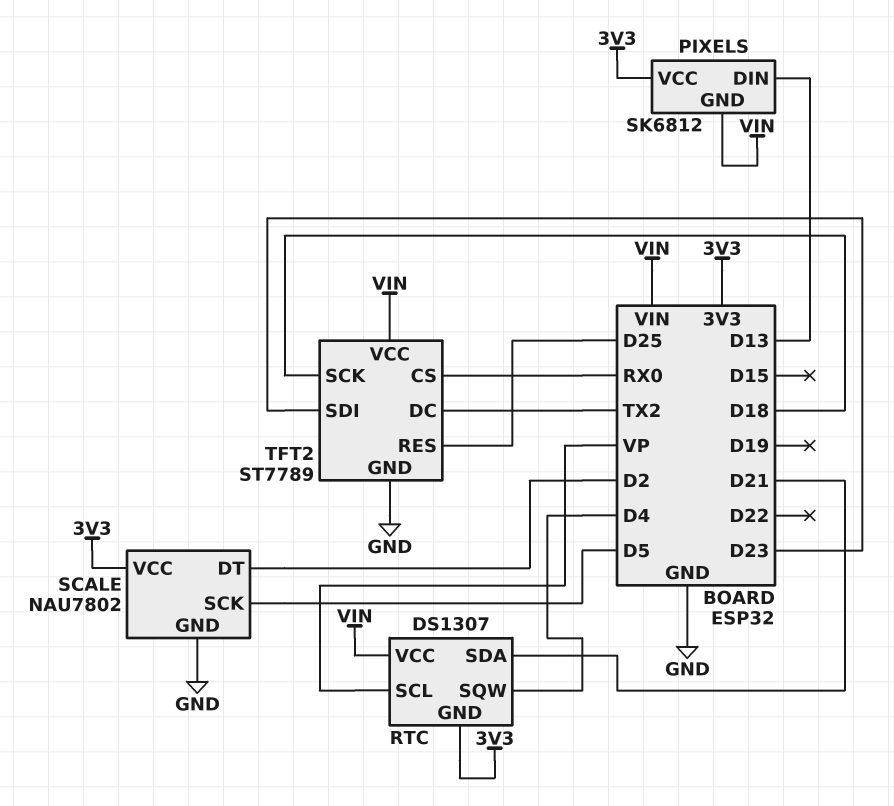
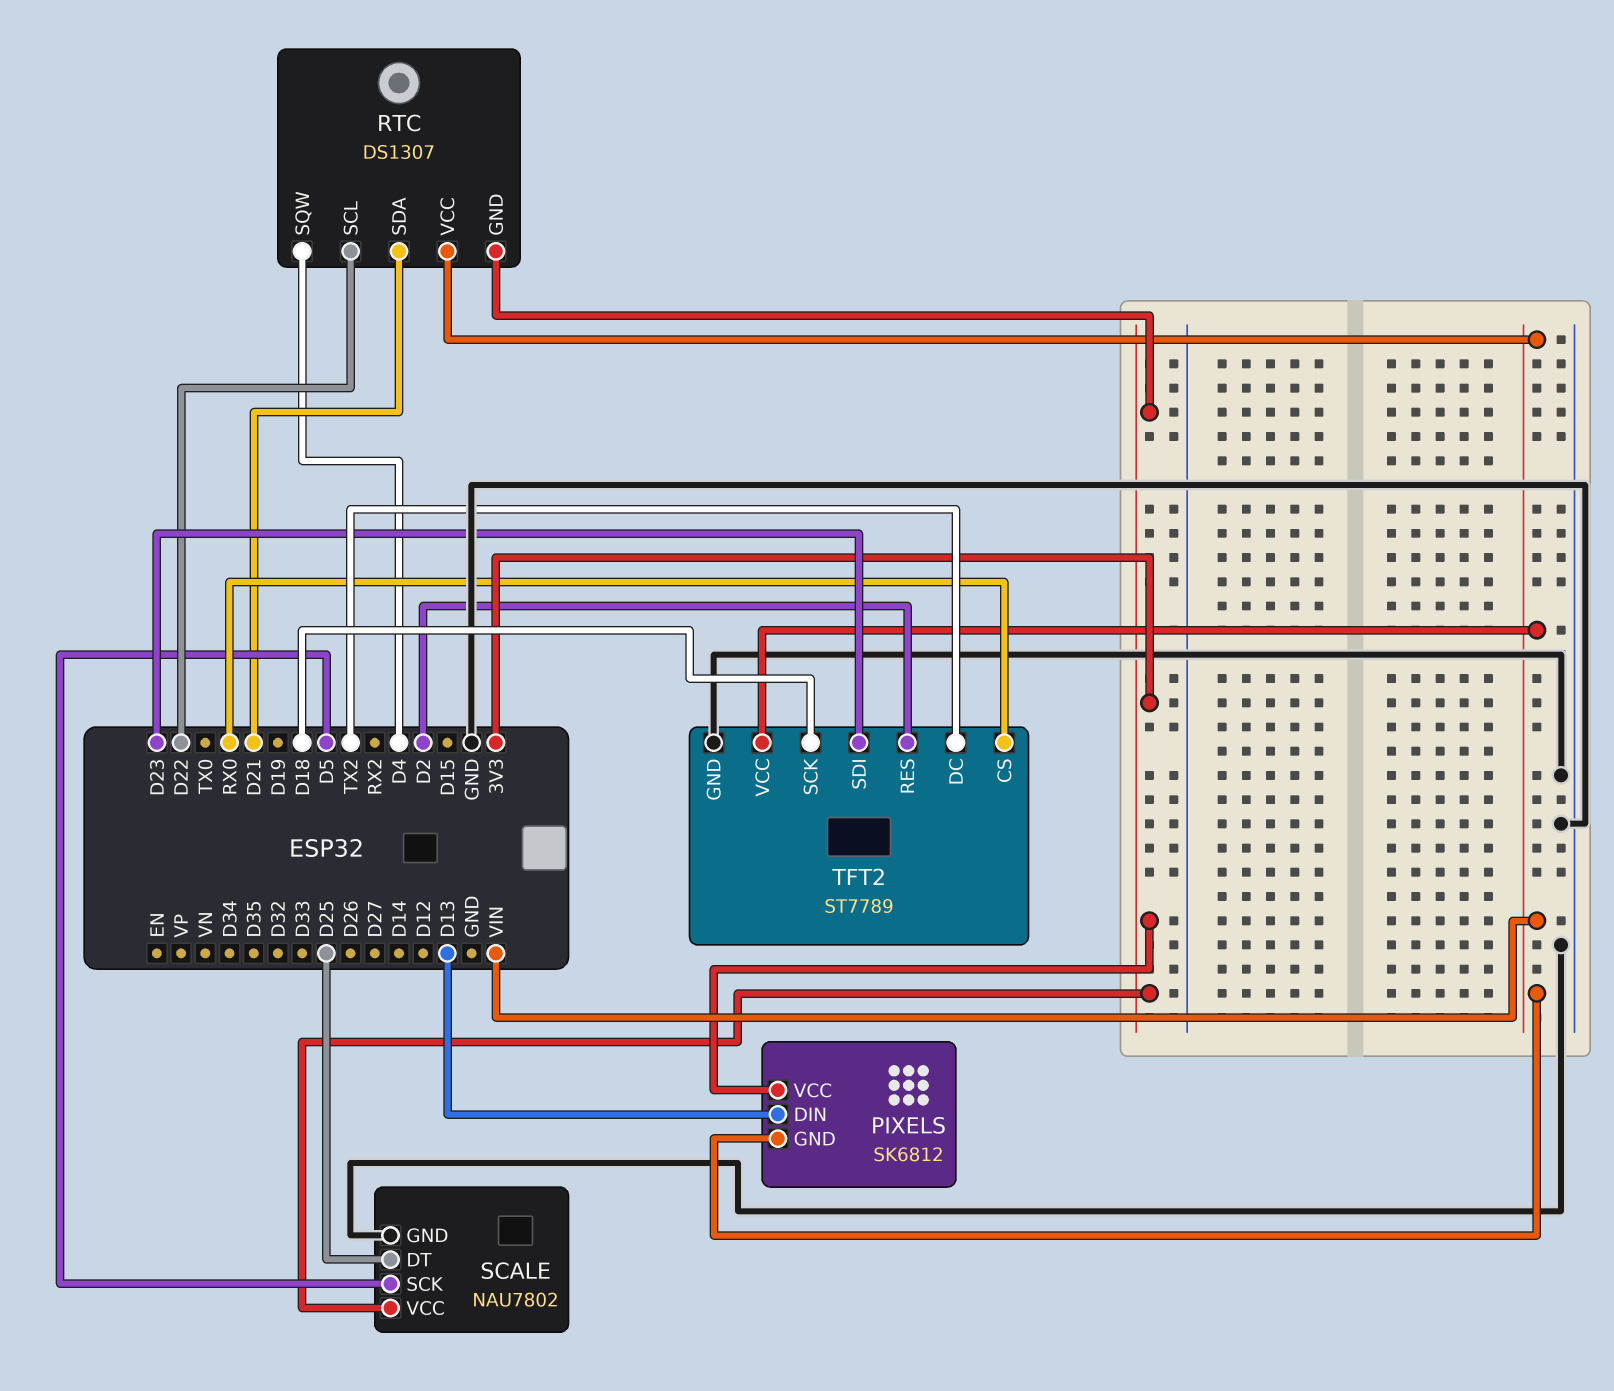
RTC pin SCL: VP -> D22
SCALE pin DT: D2 -> D25
TFT2 pin RES: D25 -> D2

